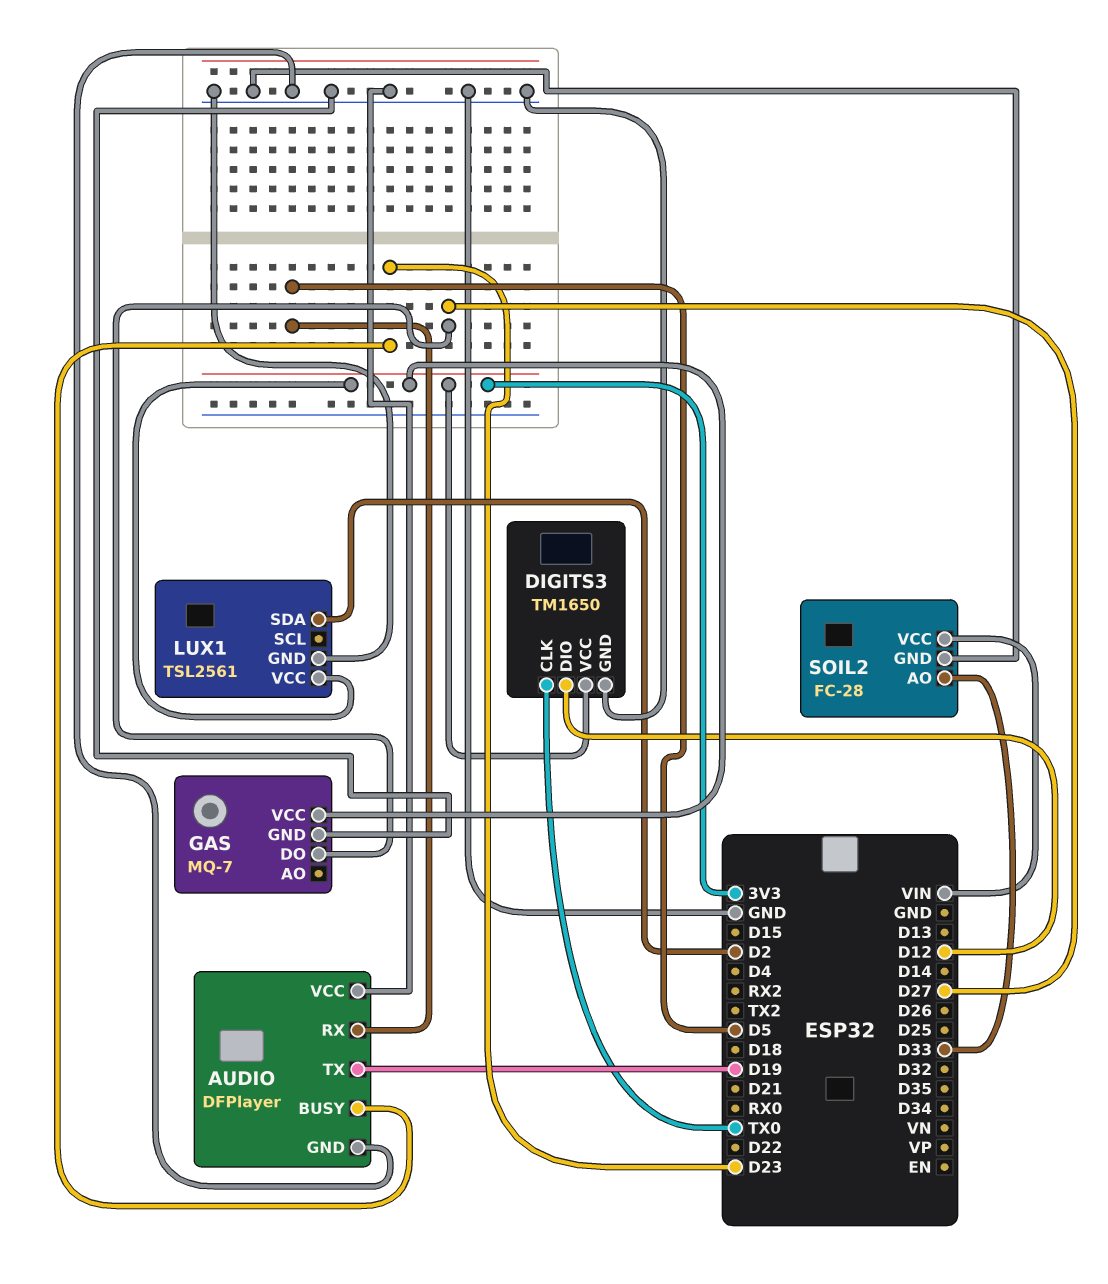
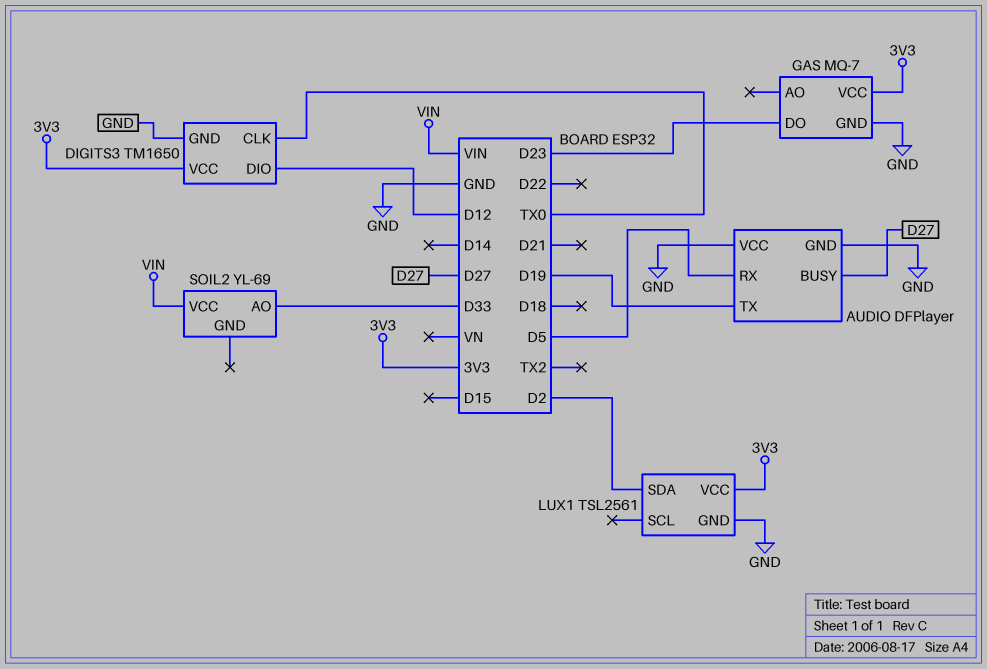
AUDIO pin BUSY: D23 -> D27
GAS pin DO: D27 -> D23
SOIL2: FC-28 -> YL-69
SOIL2 pin GND: GND -> none

